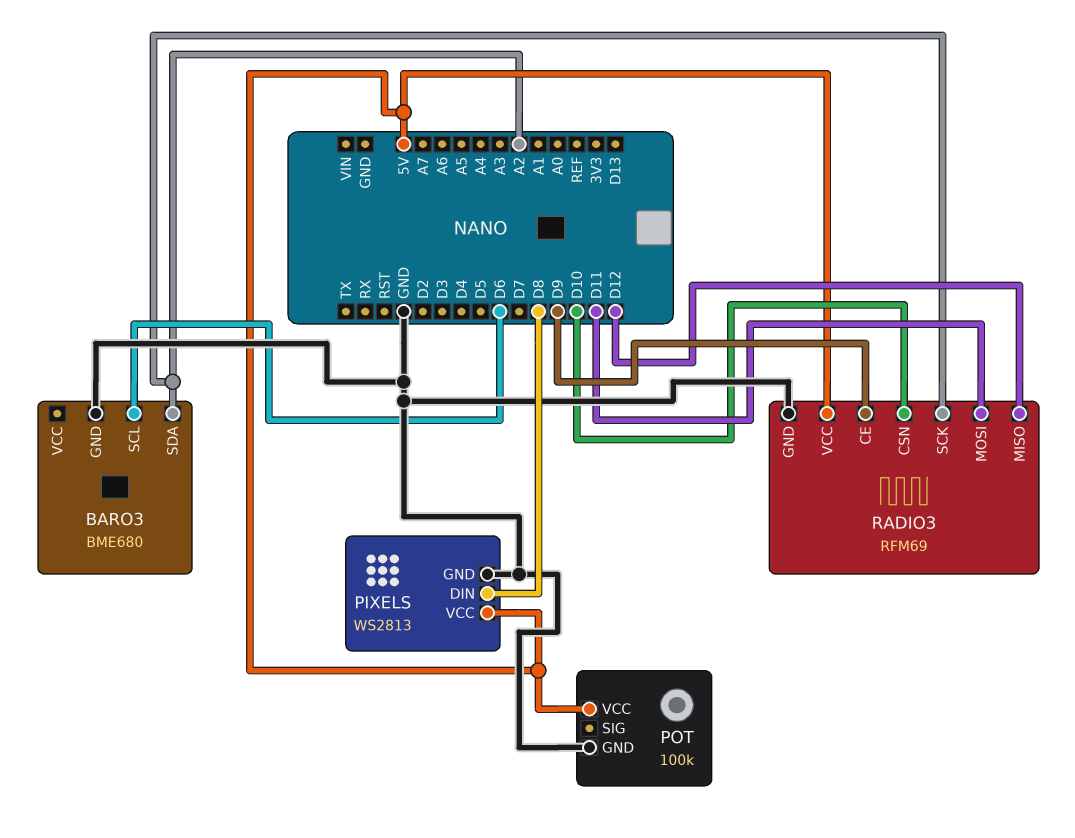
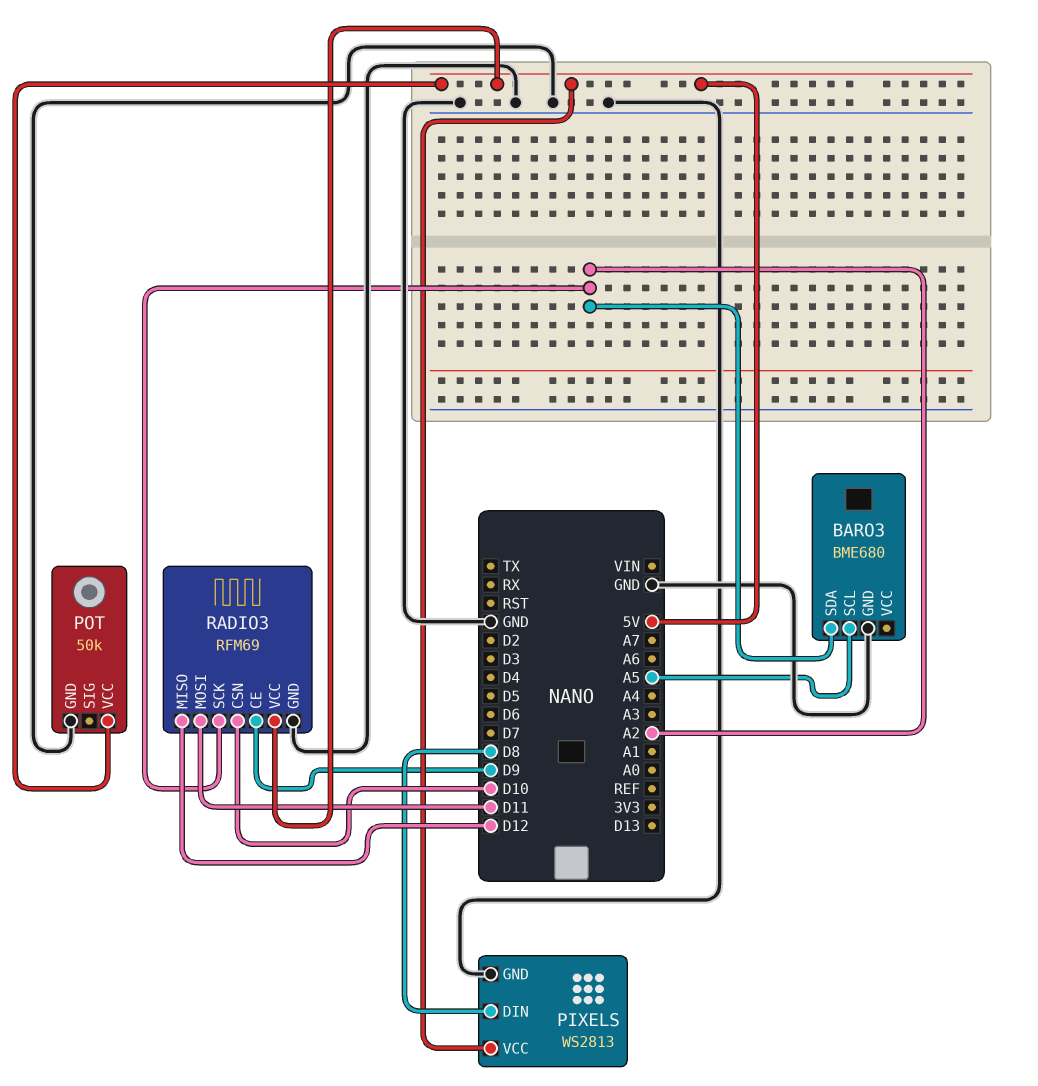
BARO3 pin SCL: D6 -> A5
POT: 100k -> 50k

